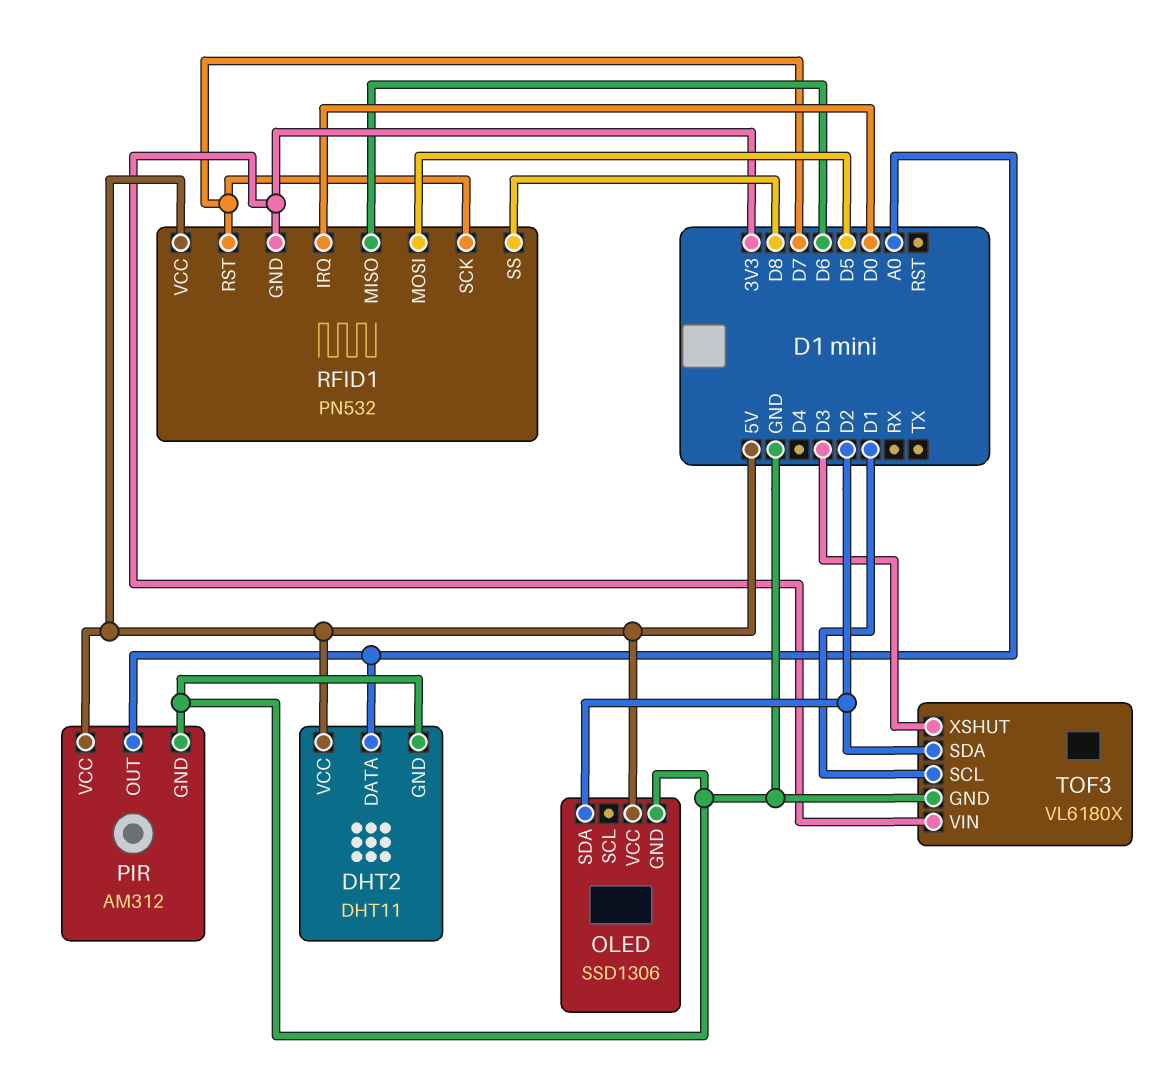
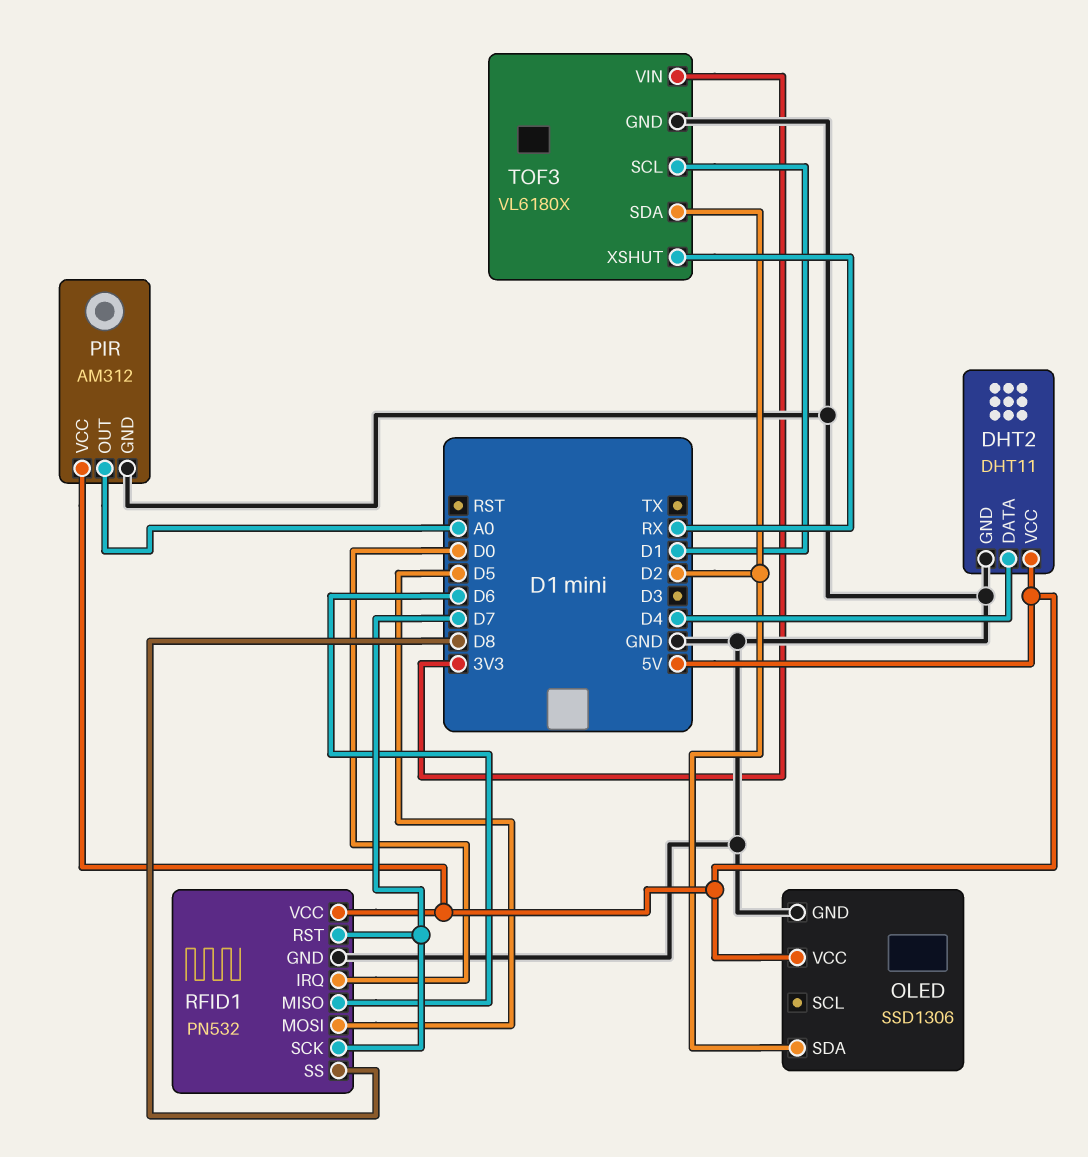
DHT2 pin DATA: A0 -> D4
RFID1 pin GND: 3V3 -> GND
TOF3 pin XSHUT: D3 -> RX

